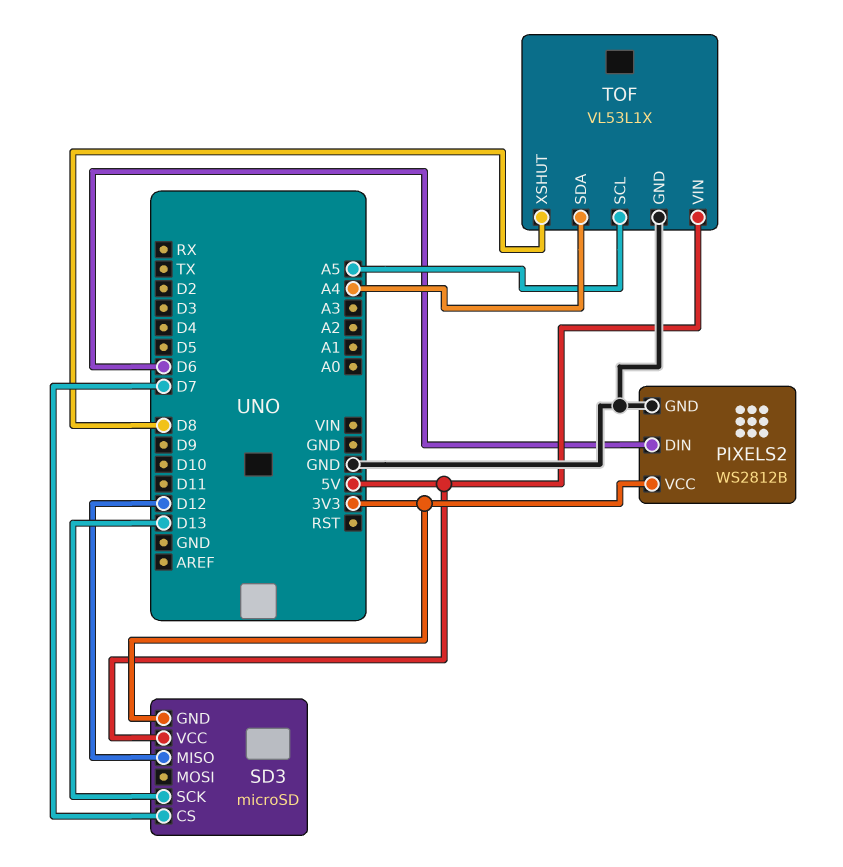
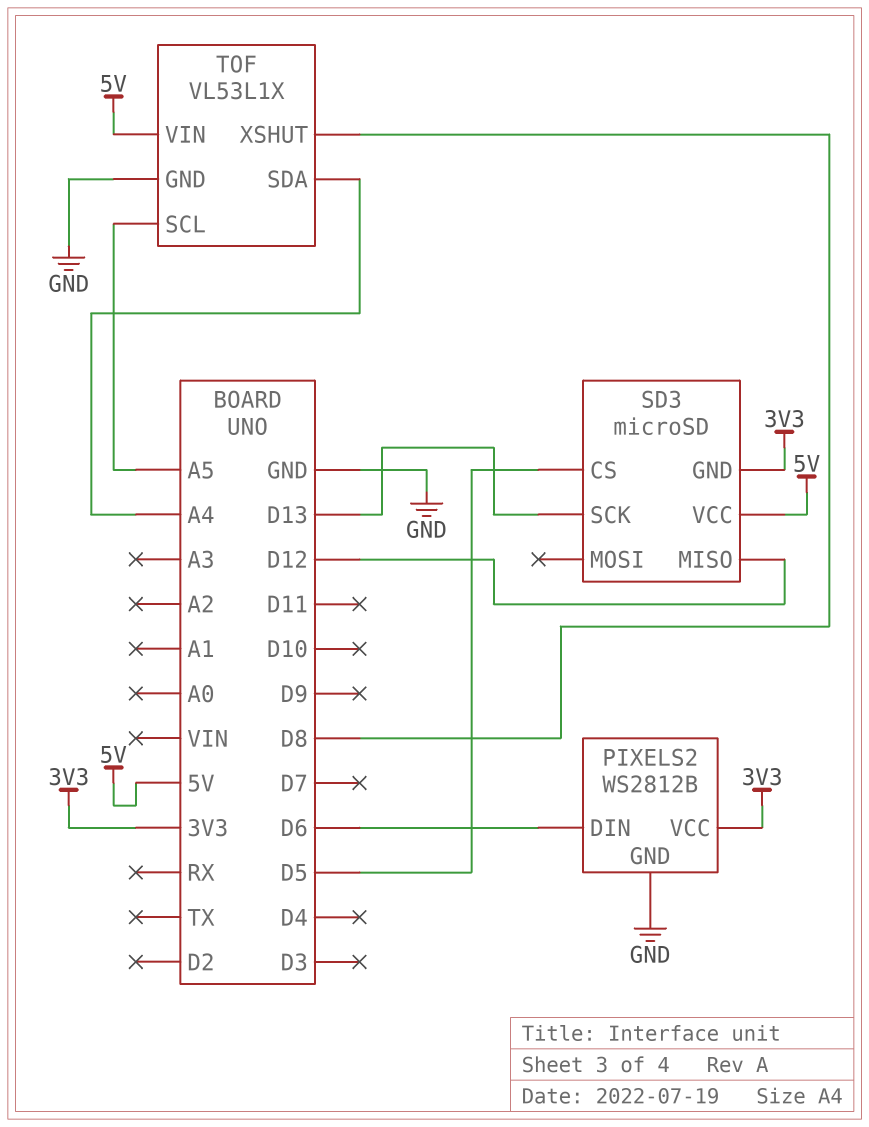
SD3 pin CS: D7 -> D5

